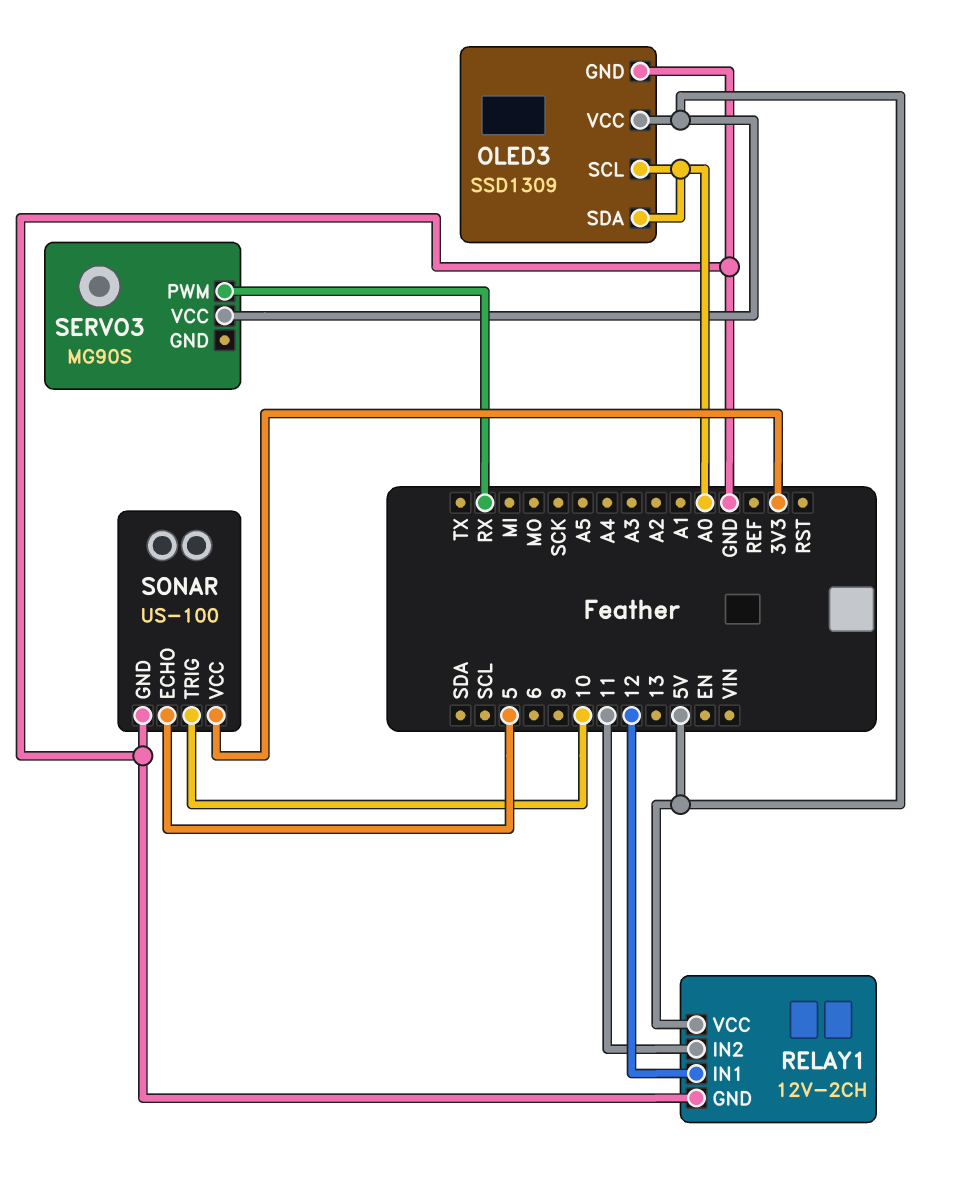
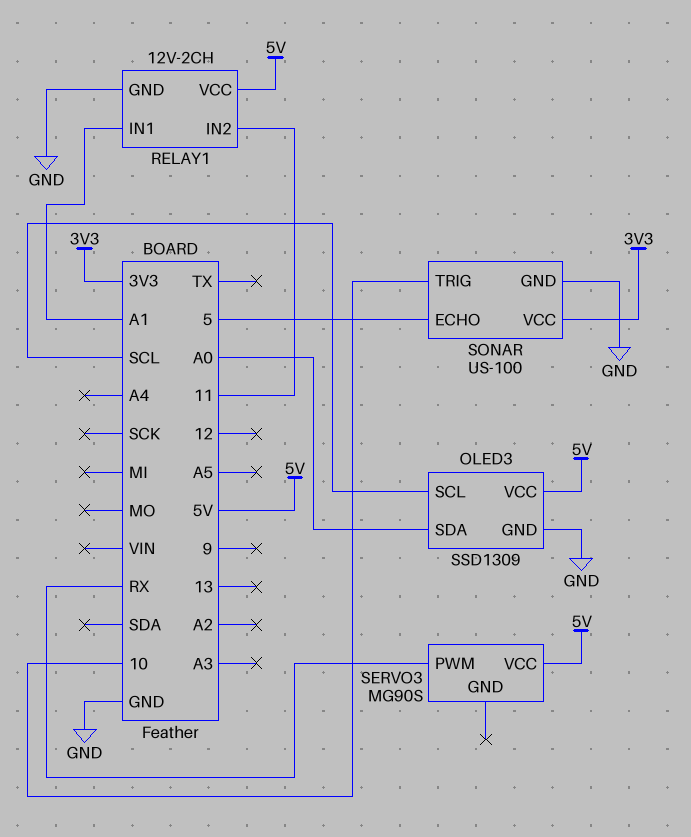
OLED3 pin SCL: A0 -> SCL
RELAY1 pin IN1: 12 -> A1

